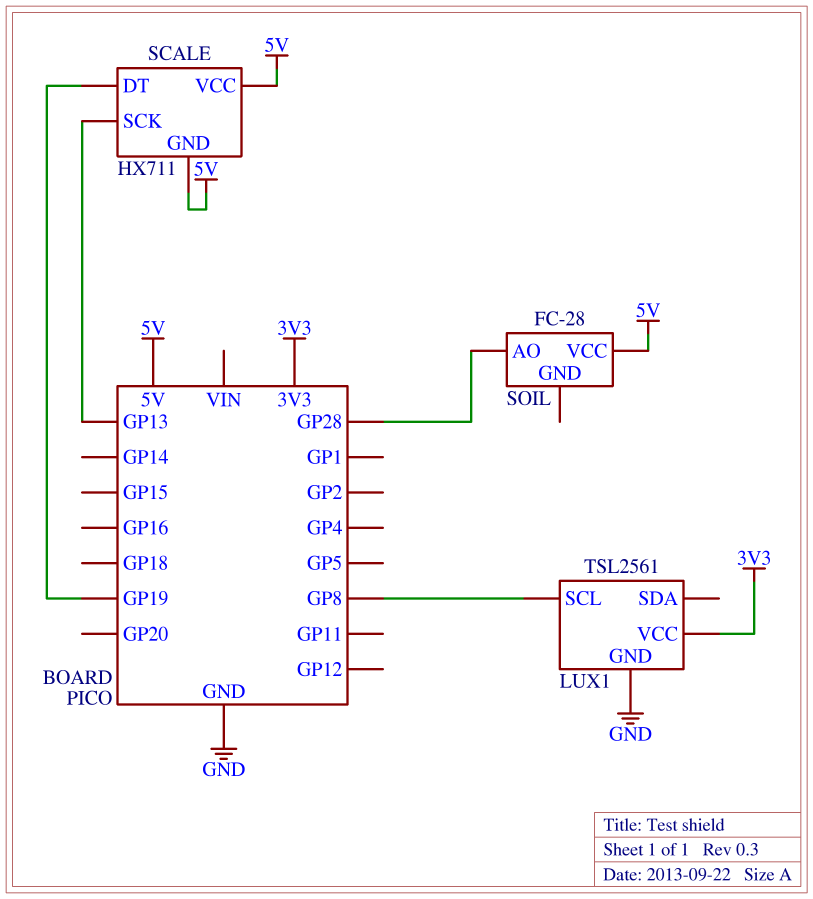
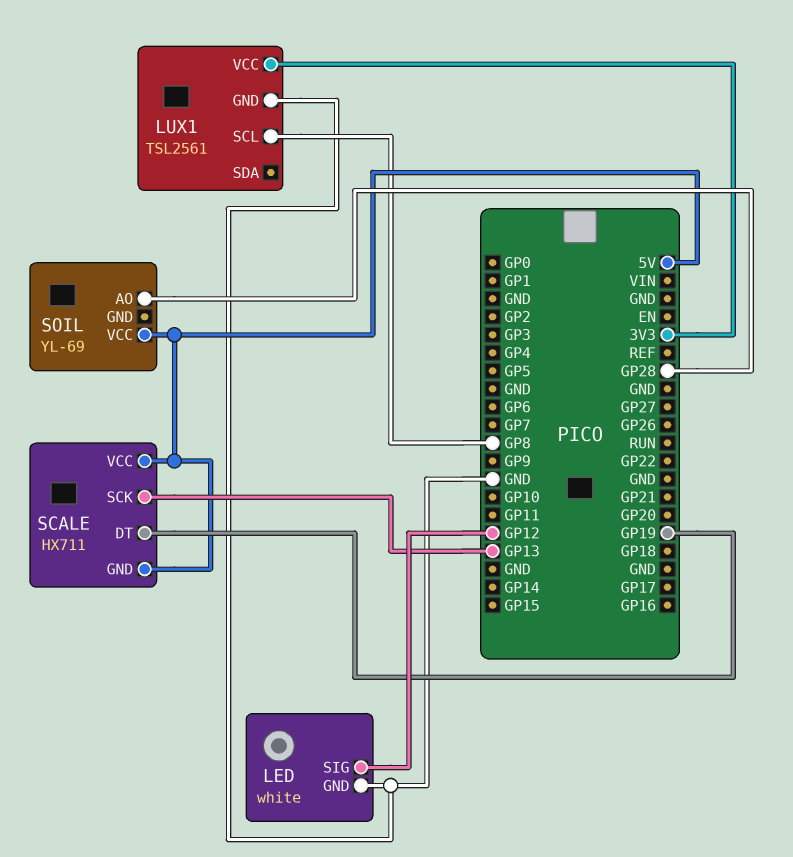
LED: none -> white
LED pin GND: none -> GND
LED pin SIG: none -> GP12
SOIL: FC-28 -> YL-69

